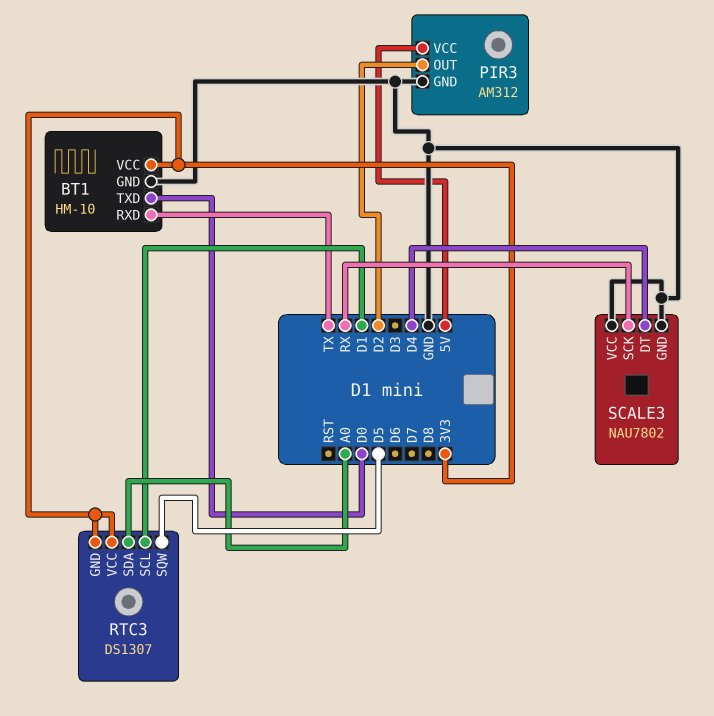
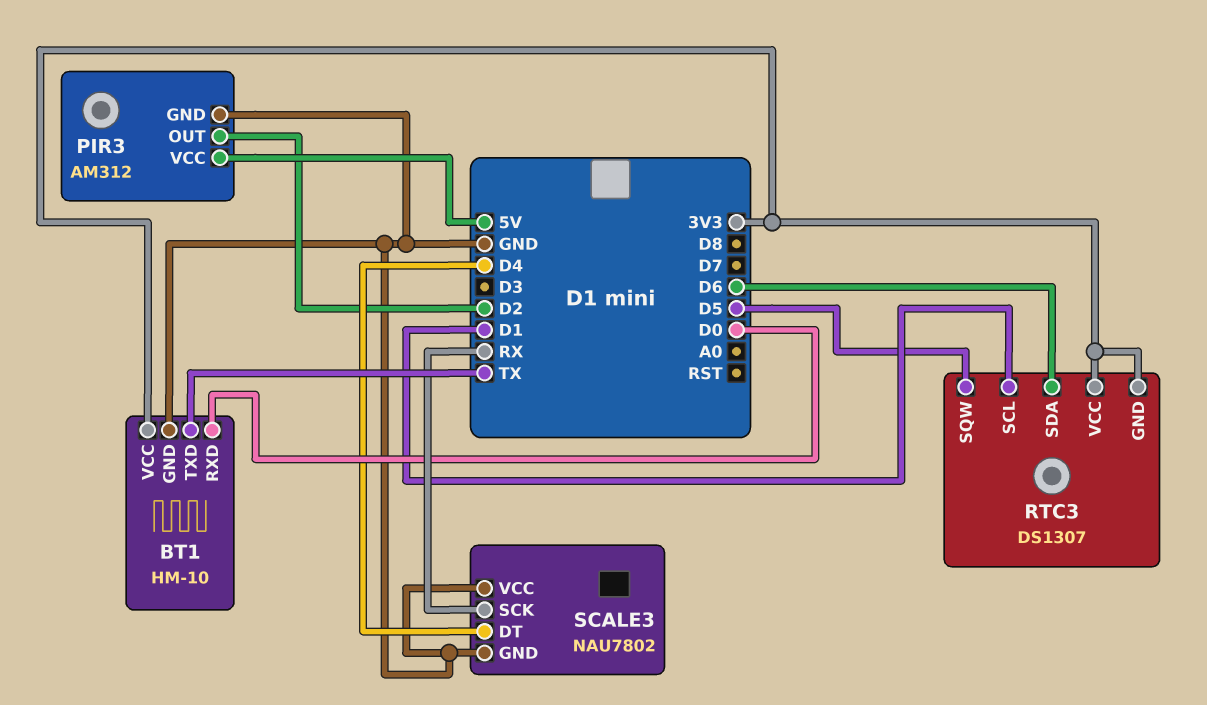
BT1 pin RXD: TX -> D0
BT1 pin TXD: D0 -> TX
RTC3 pin SDA: A0 -> D6

